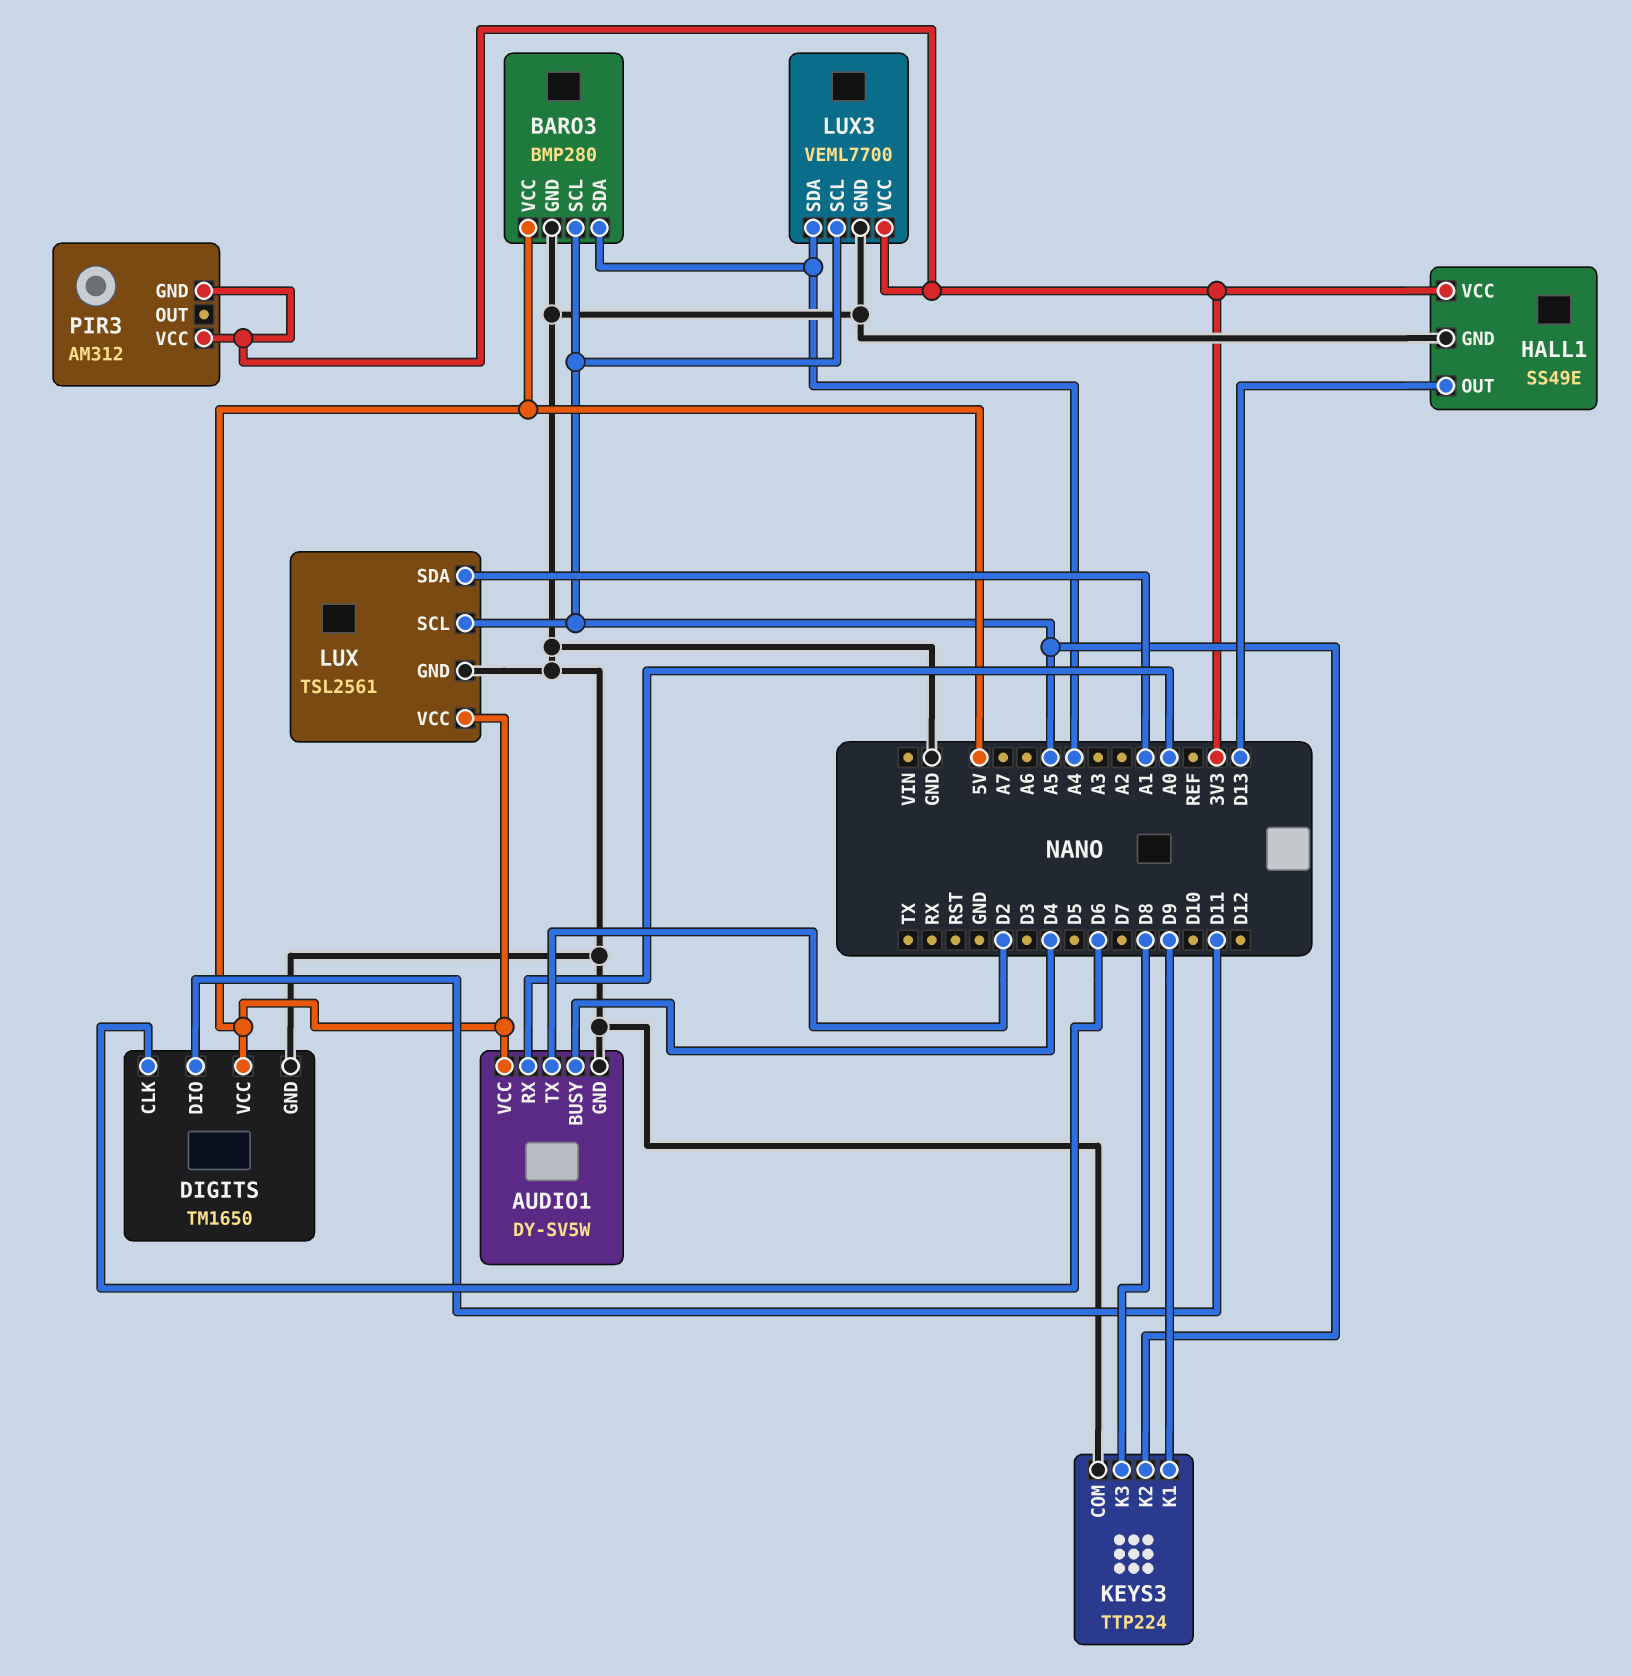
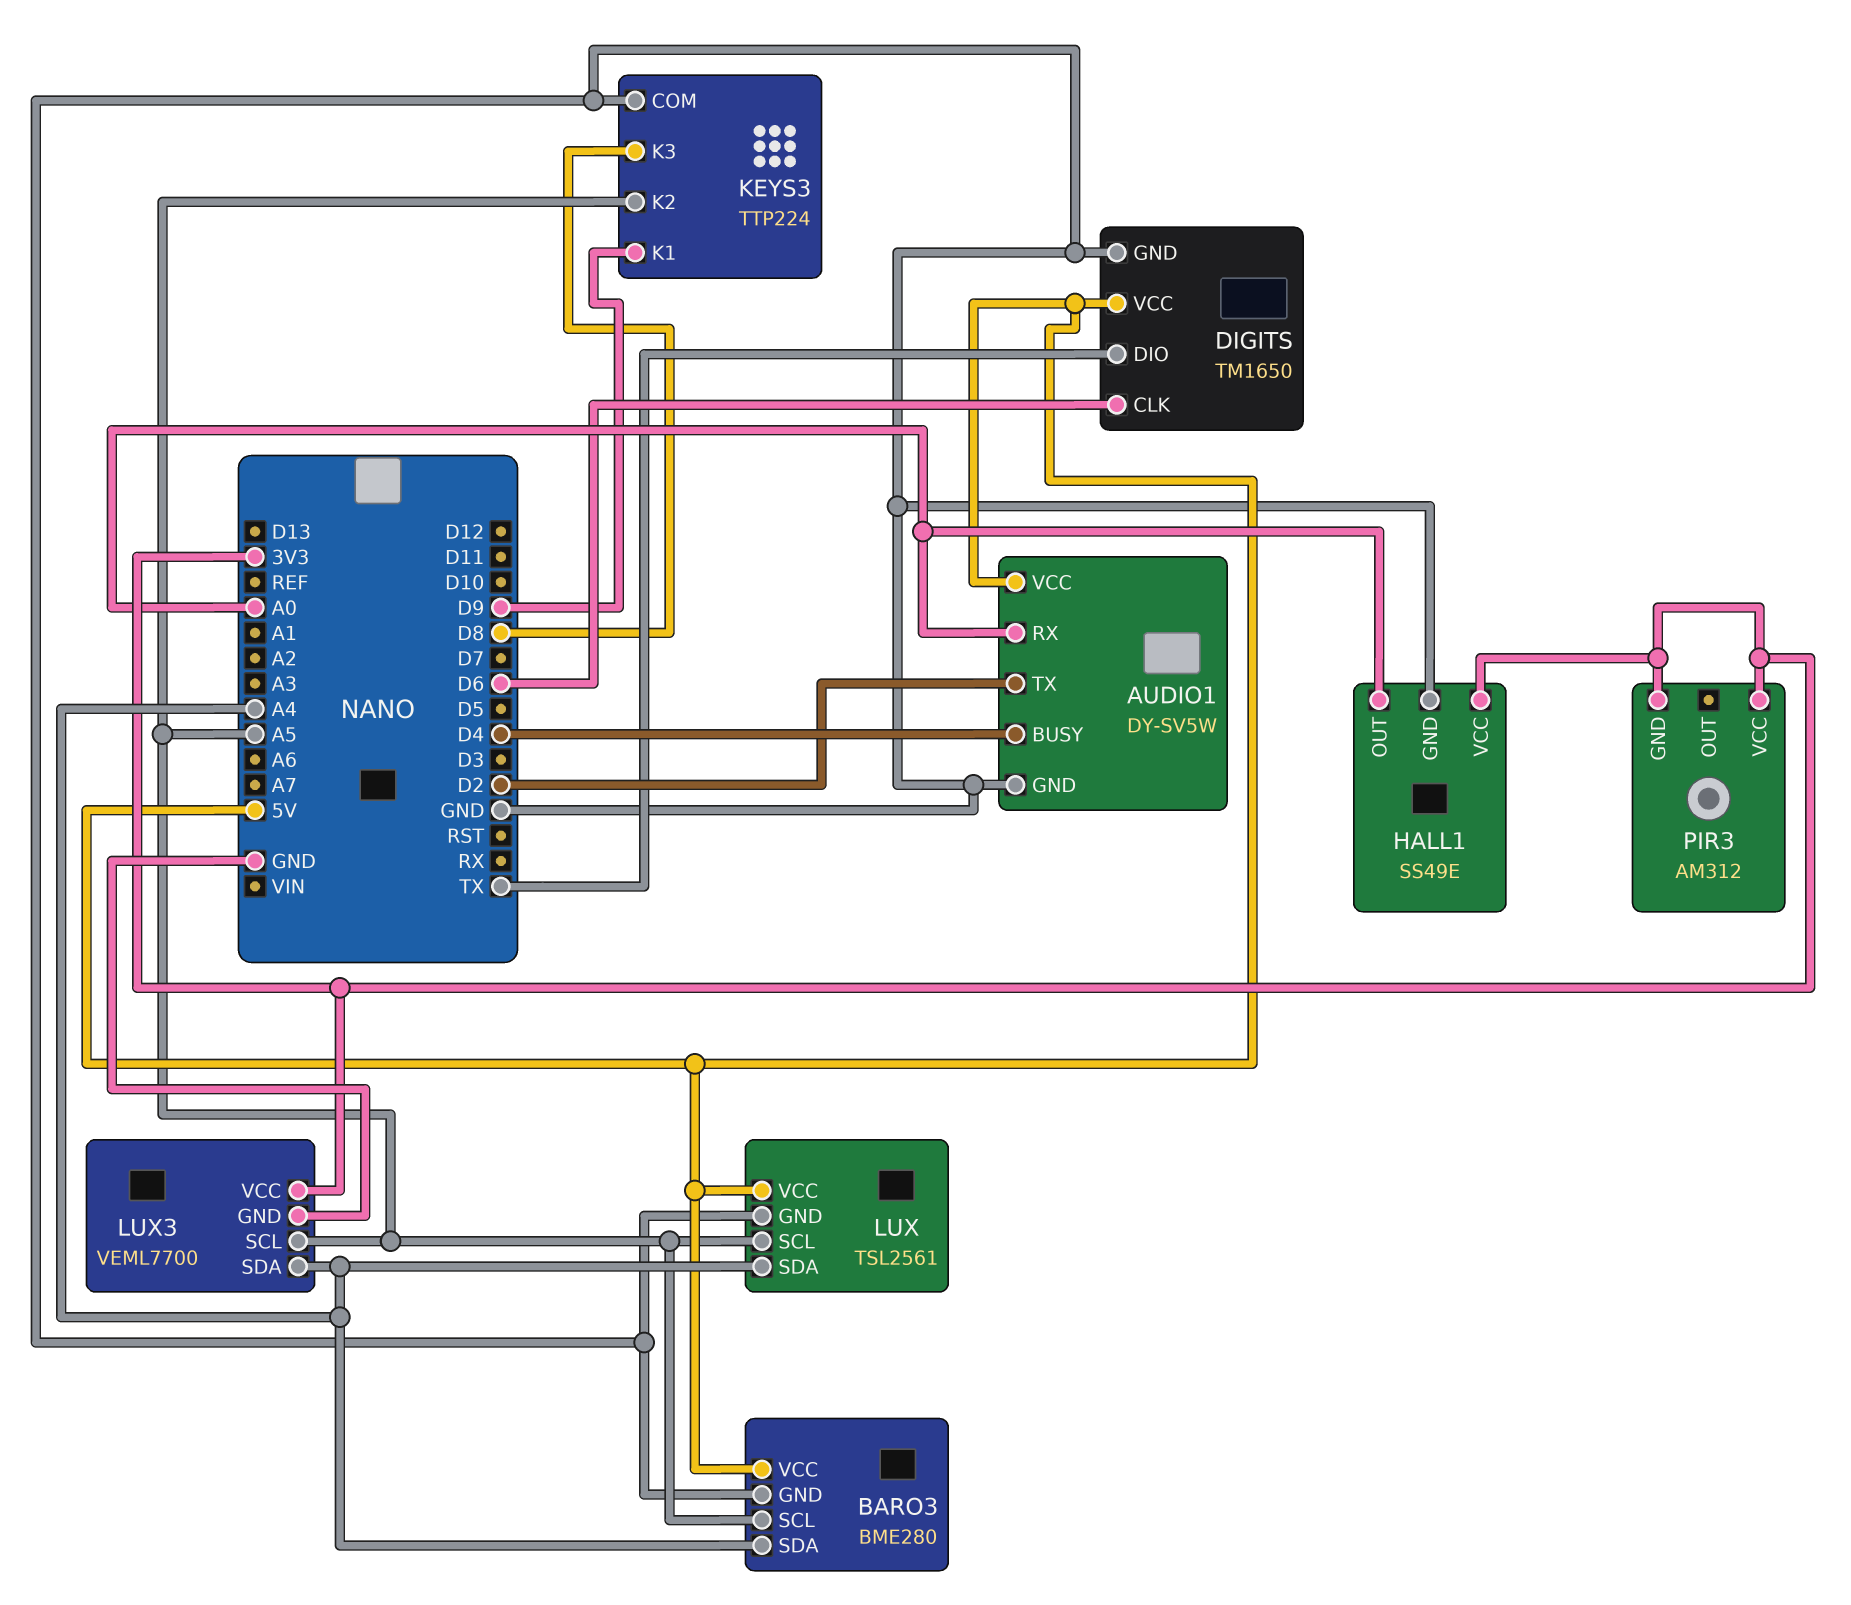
BARO3: BMP280 -> BME280
DIGITS pin DIO: D11 -> TX
HALL1 pin OUT: D13 -> A0
LUX pin SDA: A1 -> A4

